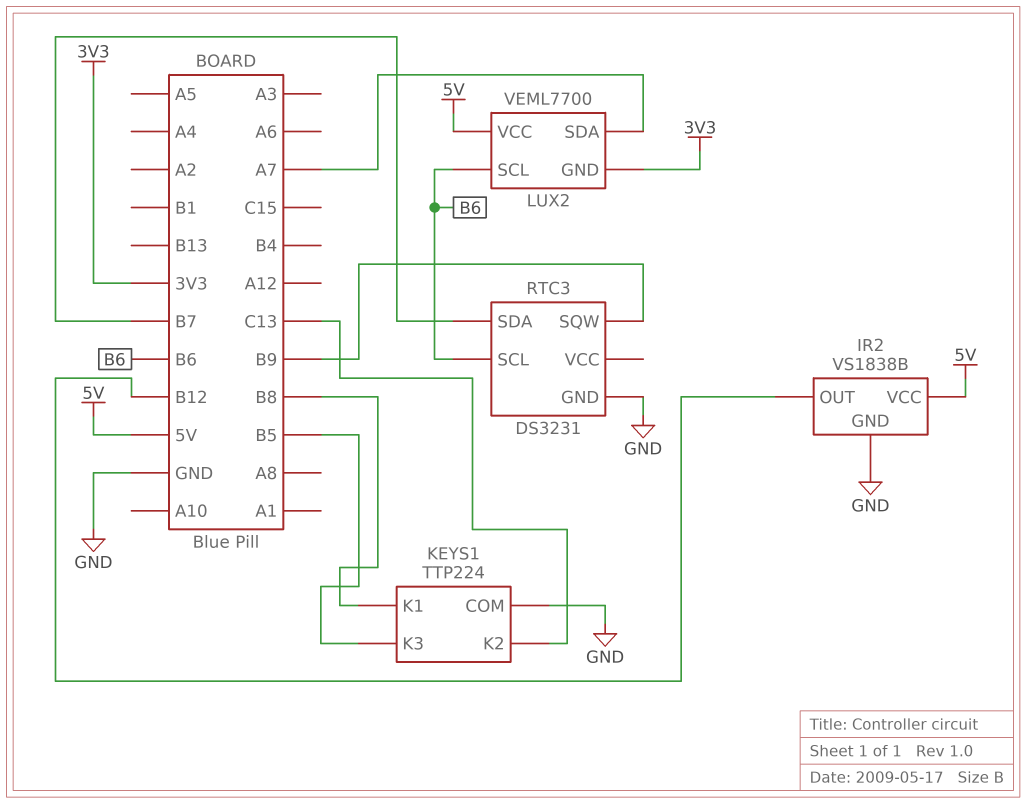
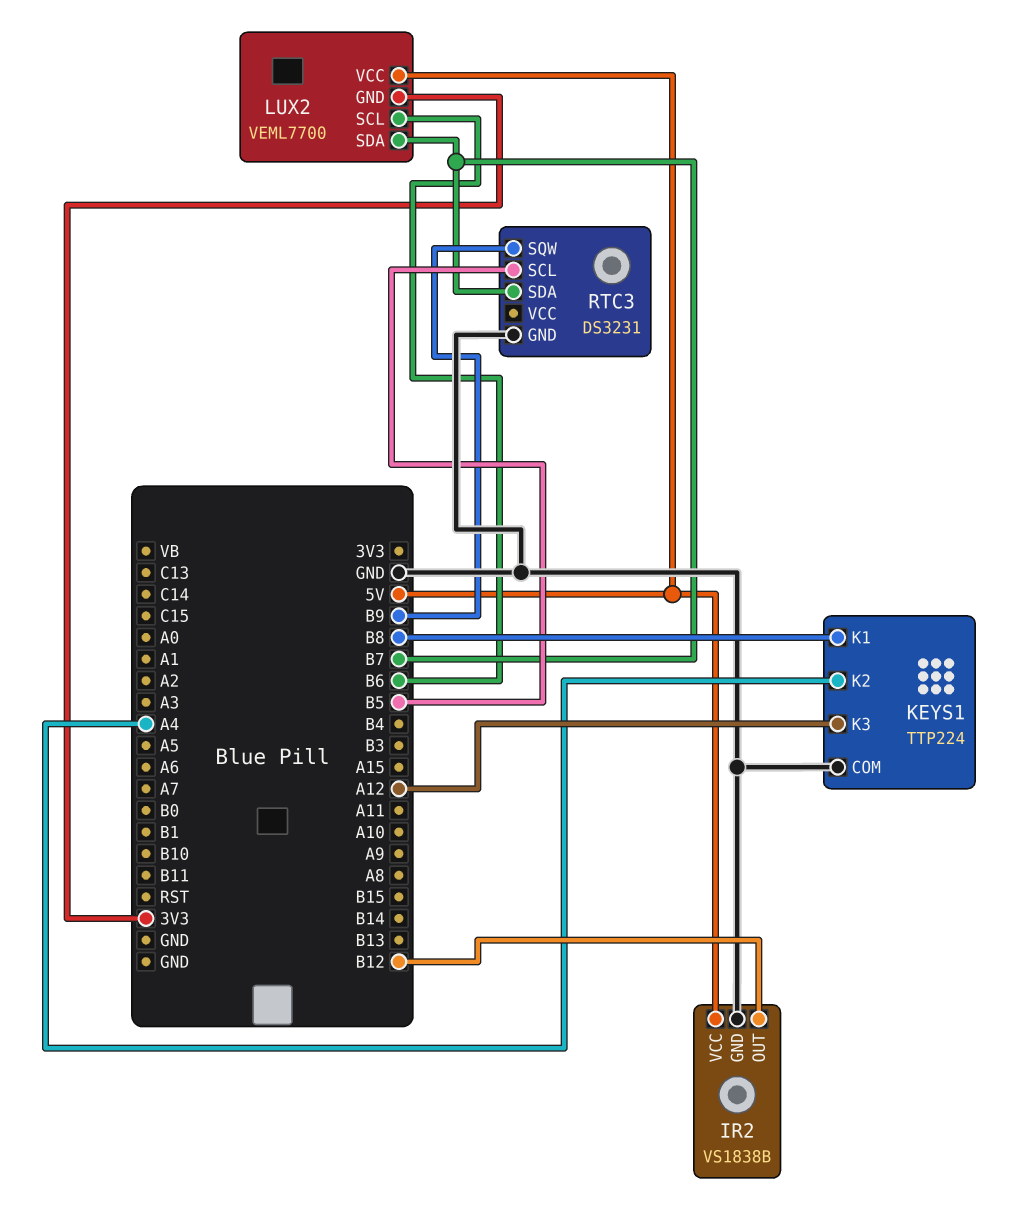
KEYS1 pin K2: C13 -> A4
KEYS1 pin K3: B5 -> A12
LUX2 pin SDA: A7 -> B7
RTC3 pin SCL: B6 -> B5

